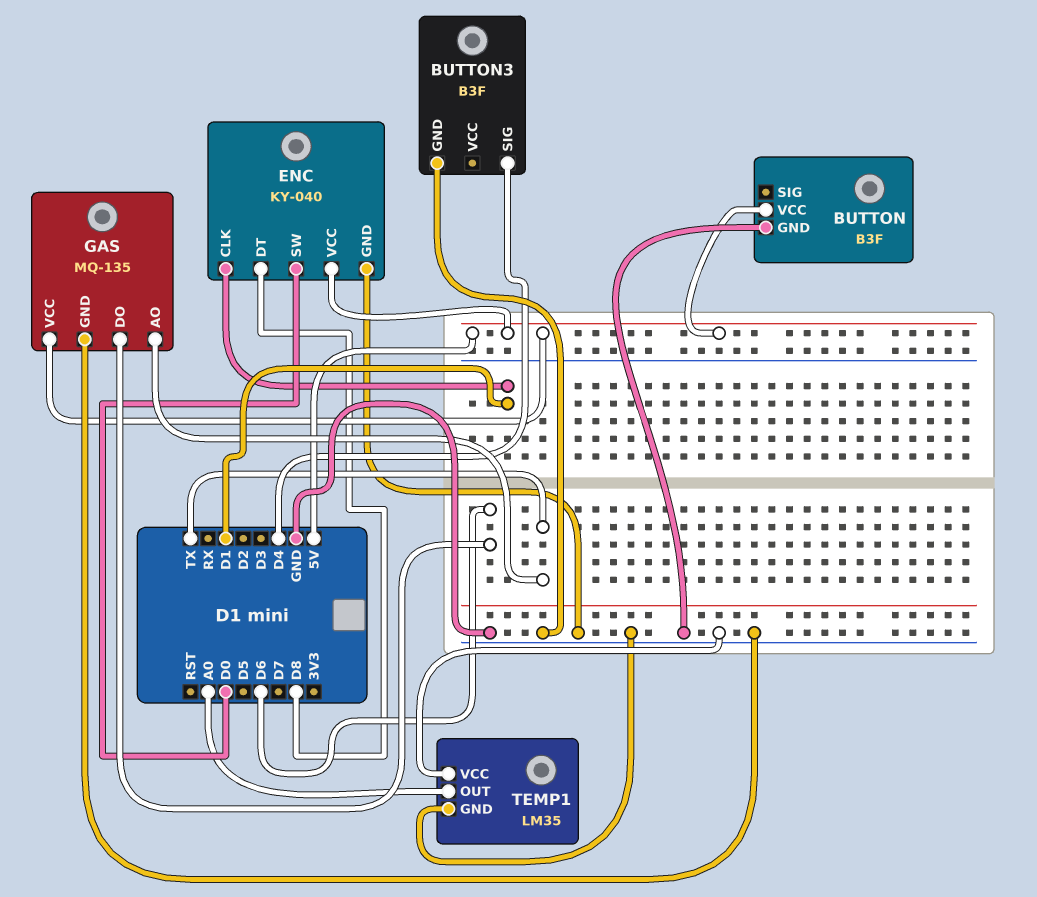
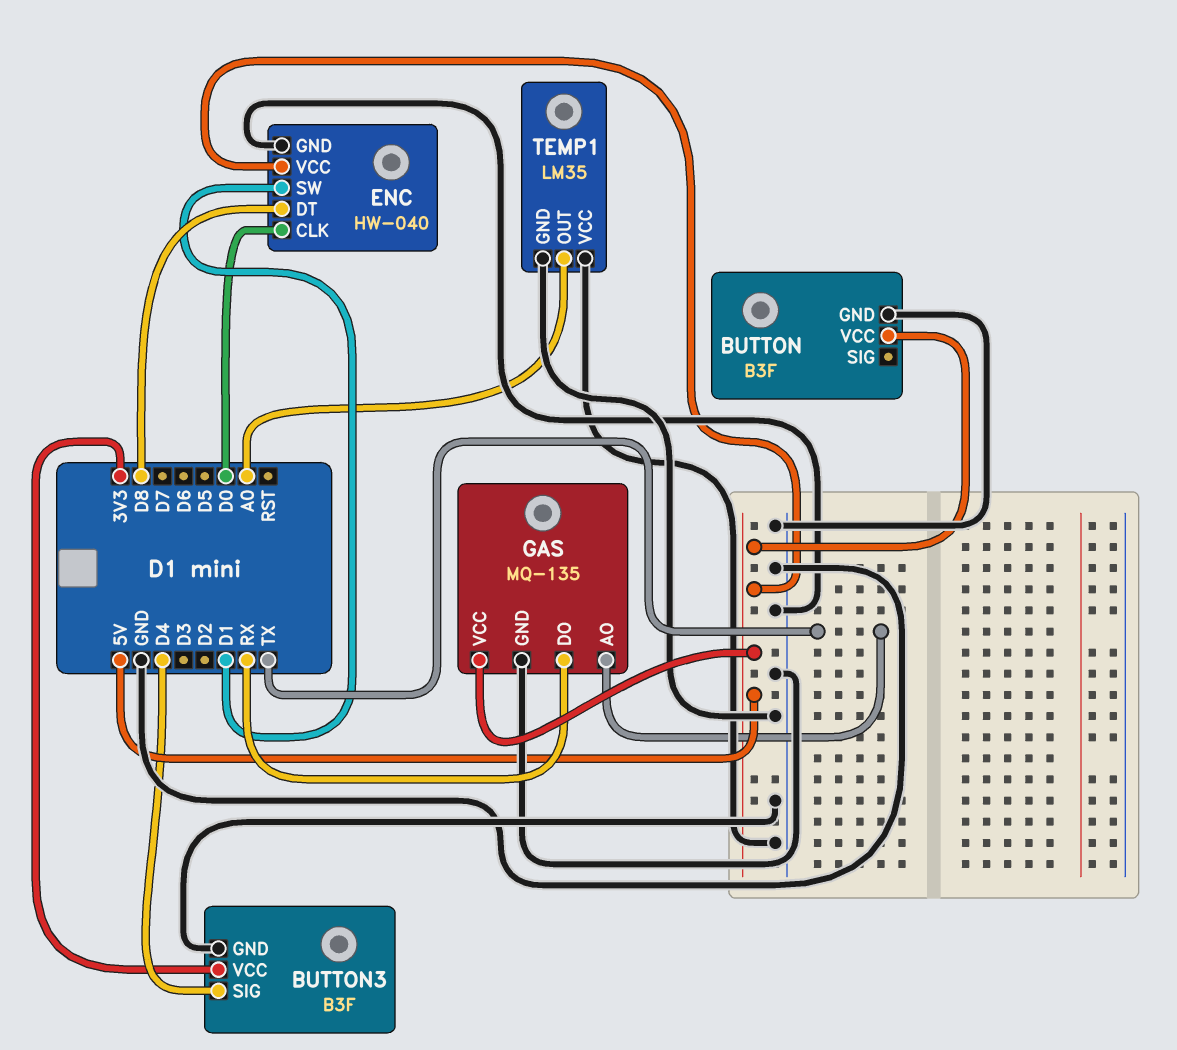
BUTTON3 pin VCC: none -> 3V3
ENC: KY-040 -> HW-040
ENC pin CLK: D1 -> D0
ENC pin SW: D0 -> D1
GAS pin DO: D6 -> RX

